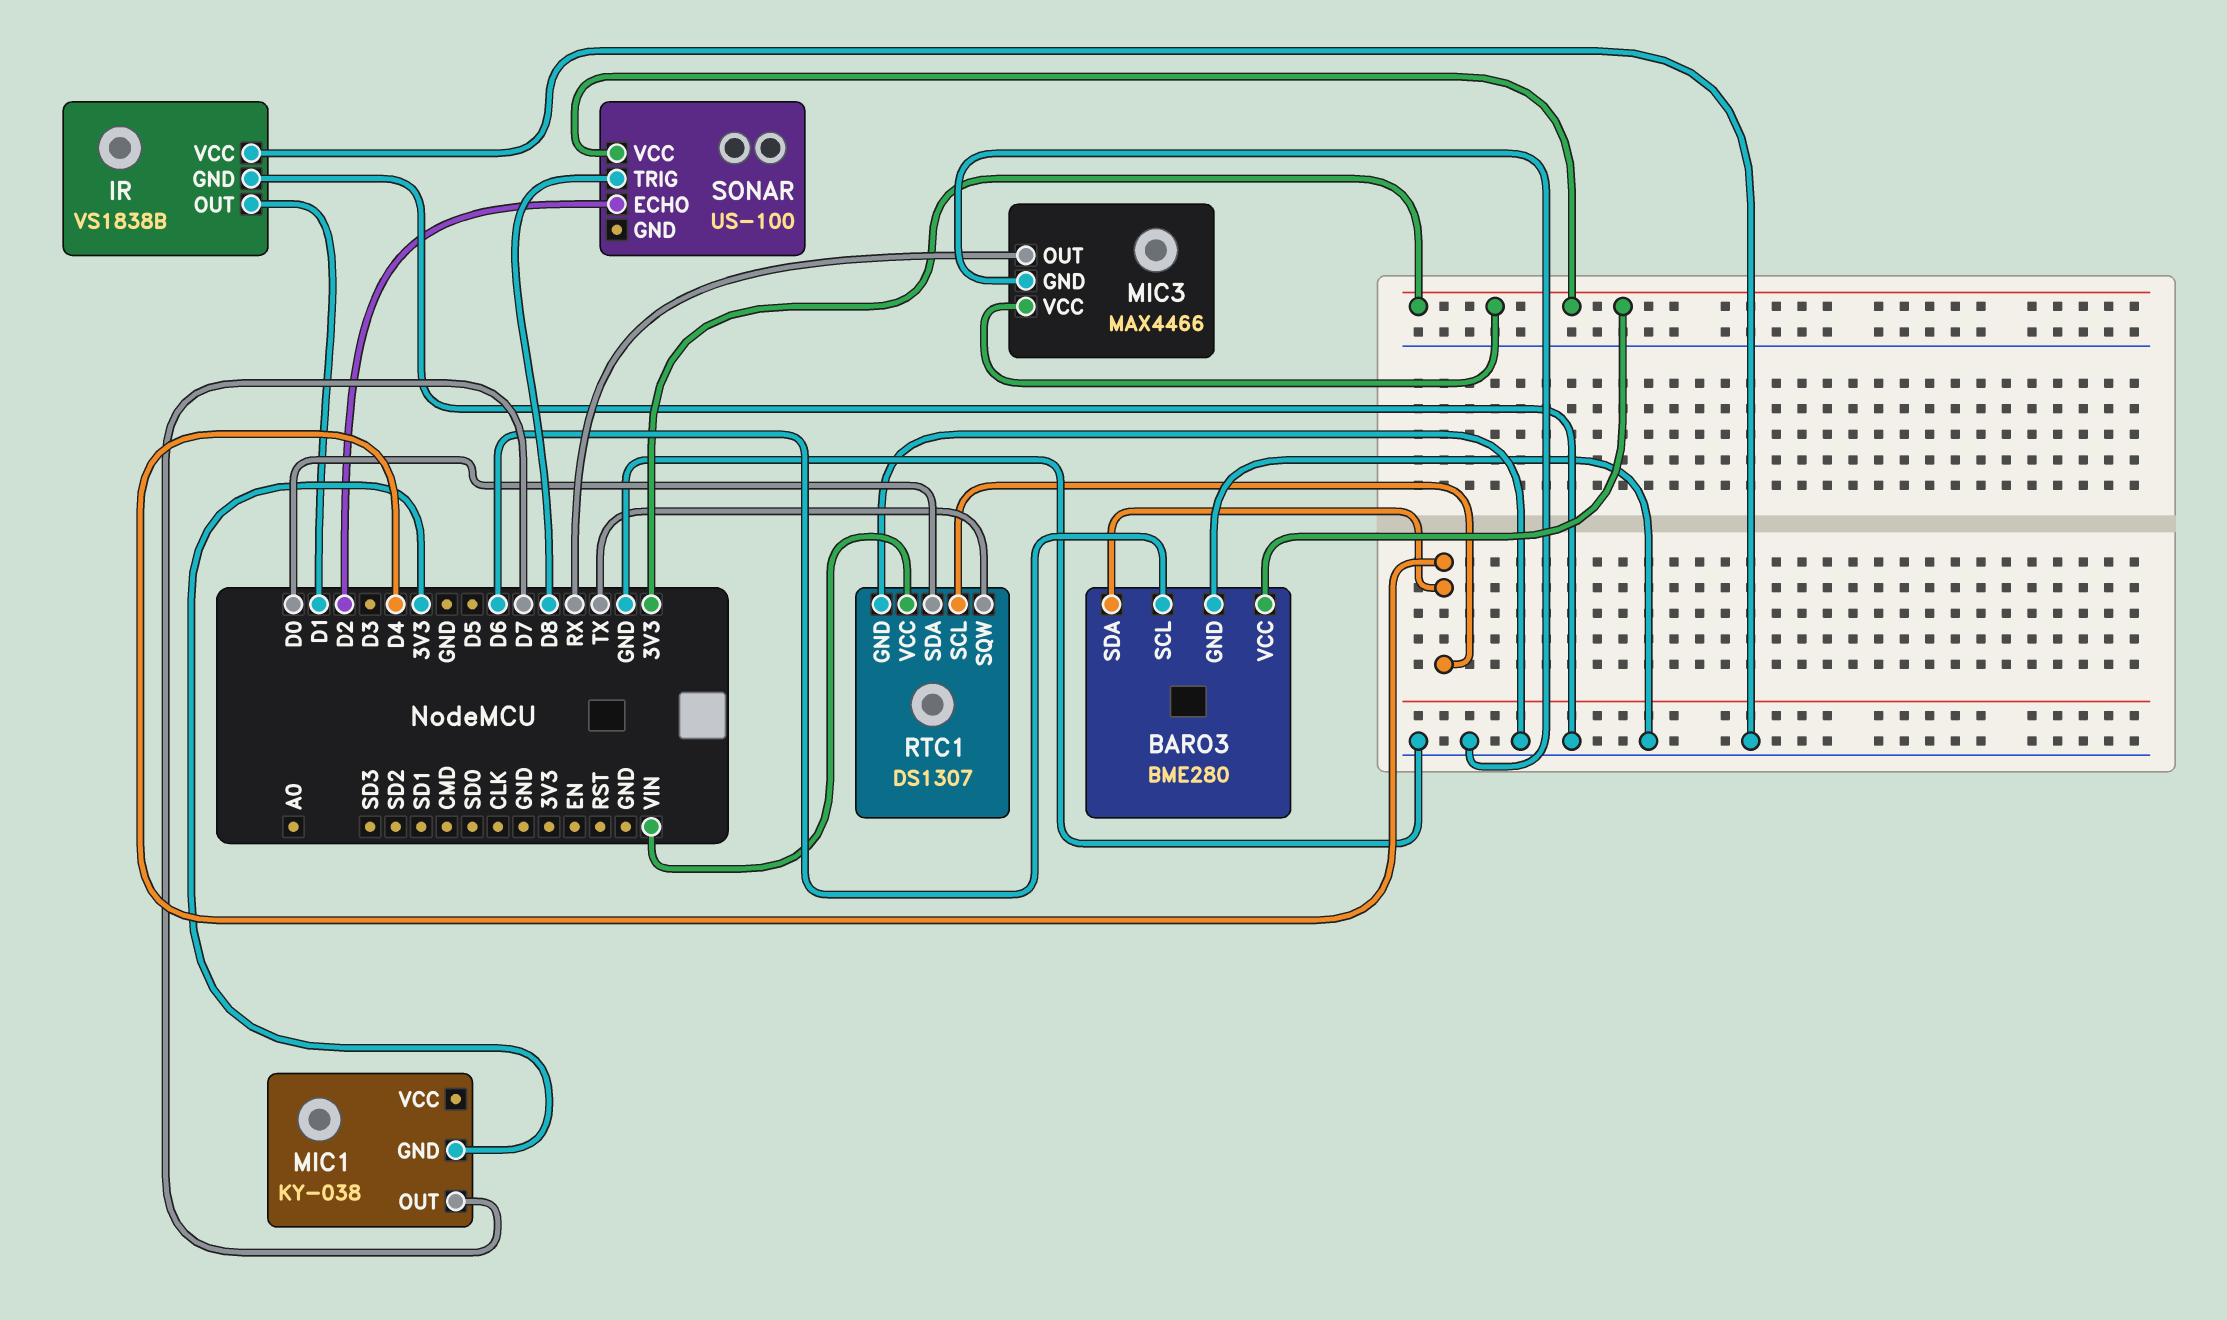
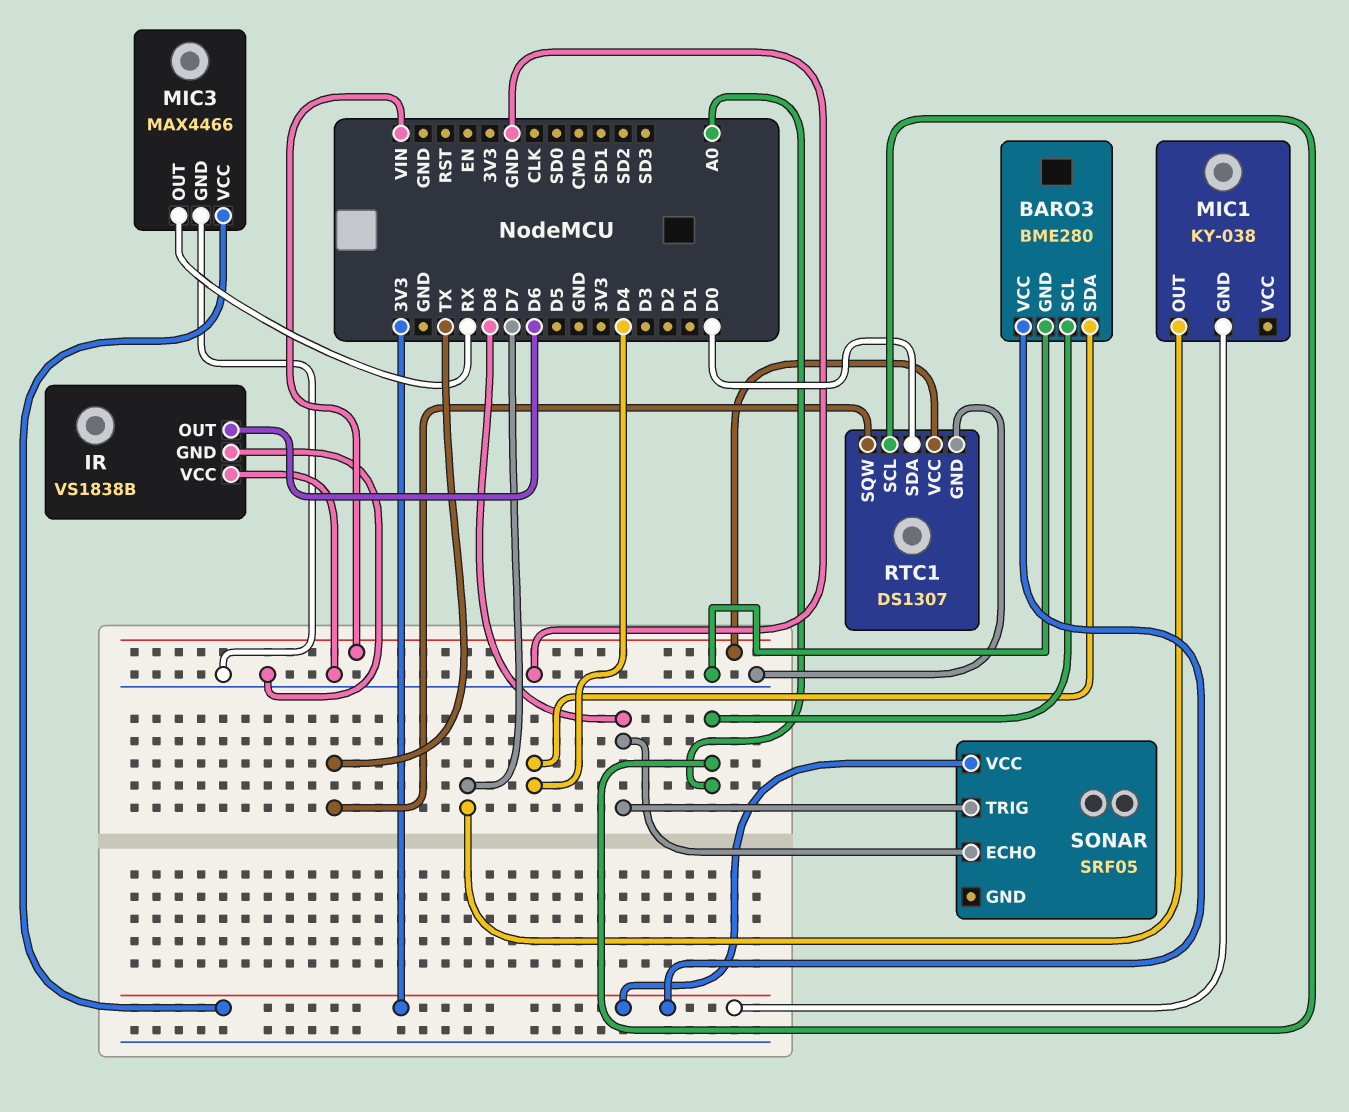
BARO3 pin SCL: D6 -> A0
IR pin OUT: D1 -> D6
RTC1 pin SCL: D4 -> A0
SONAR: US-100 -> SRF05
SONAR pin ECHO: D2 -> D8

